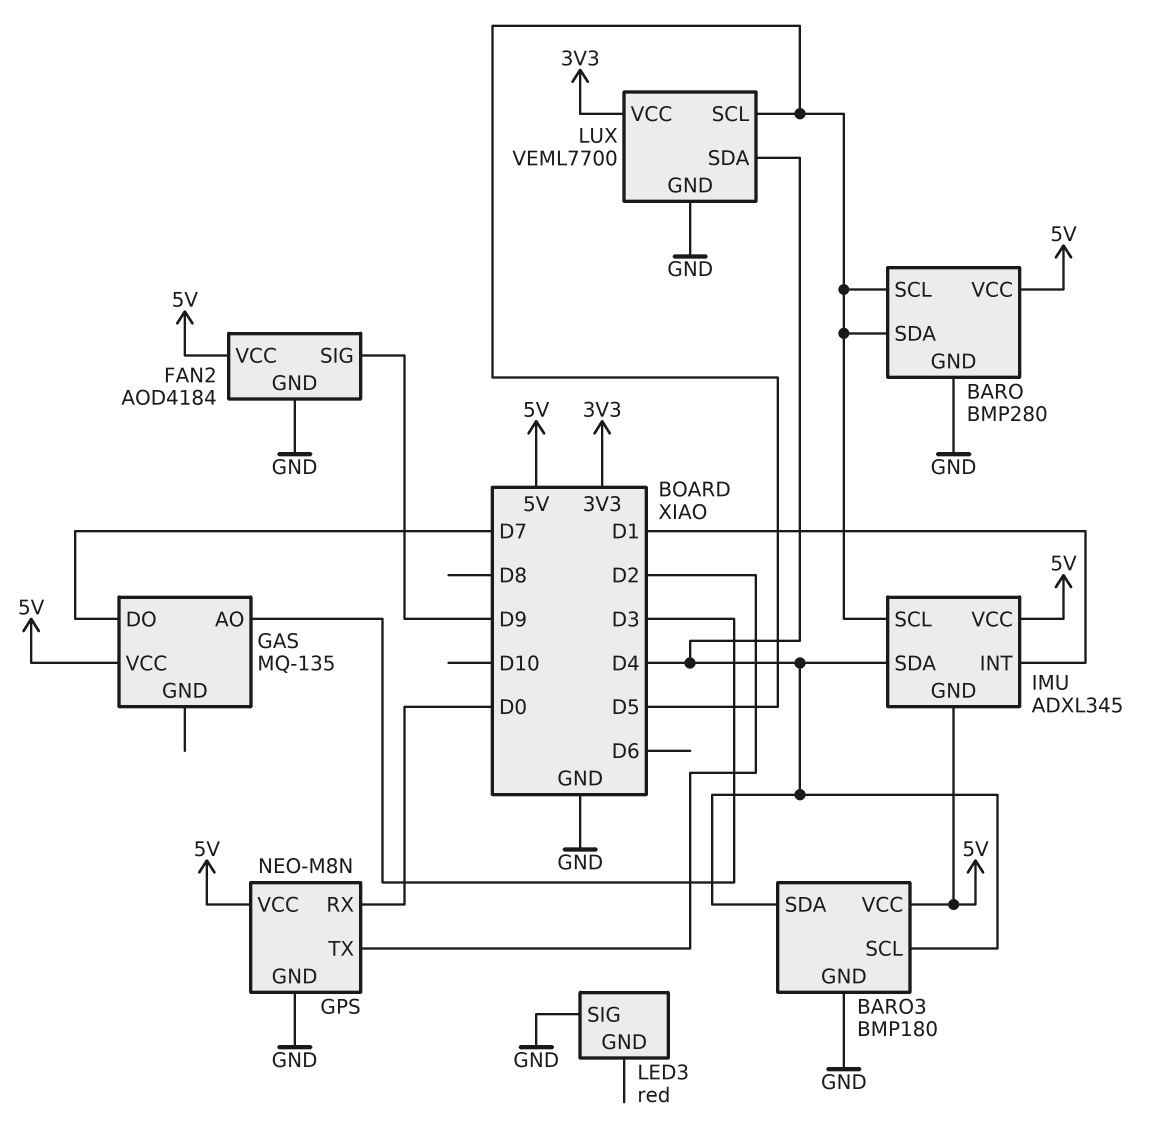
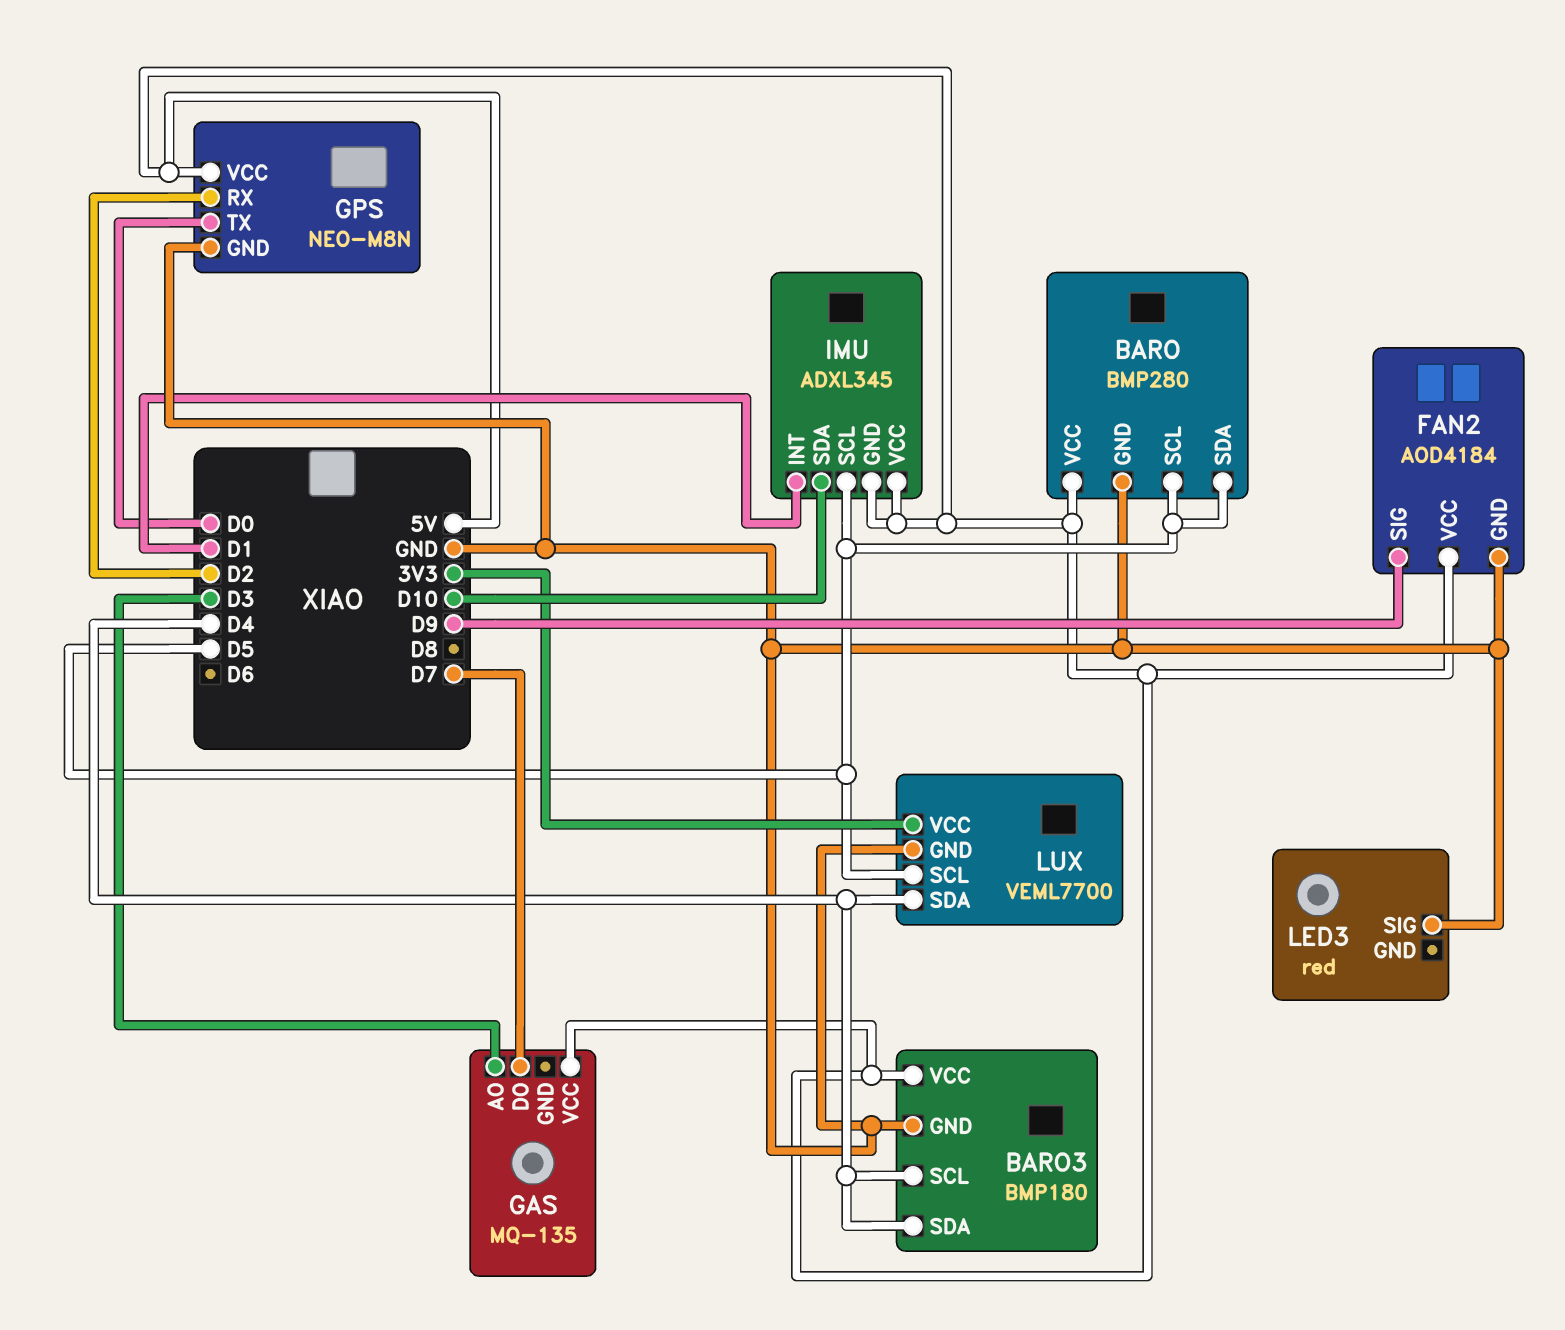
GPS pin RX: D0 -> D2
GPS pin TX: D2 -> D0
IMU pin SDA: D4 -> D10

